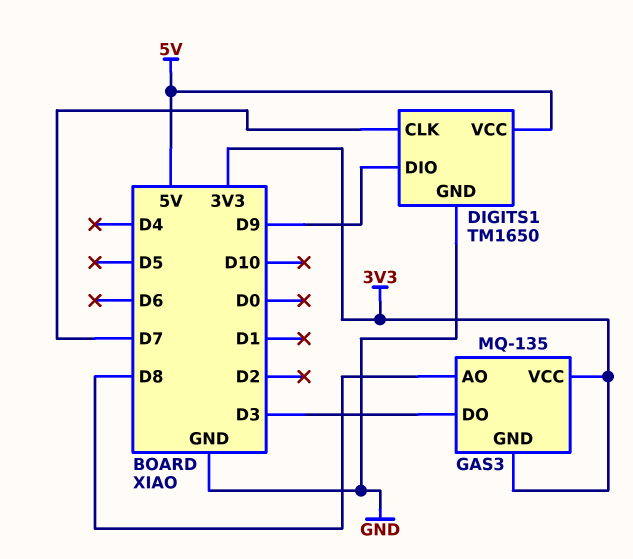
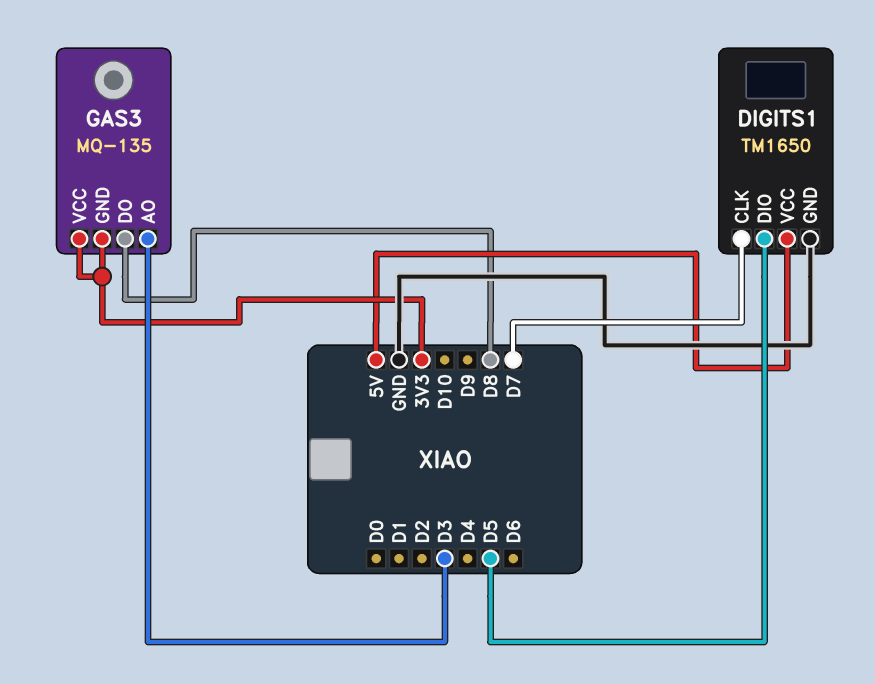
DIGITS1 pin DIO: D9 -> D5
GAS3 pin AO: D8 -> D3
GAS3 pin DO: D3 -> D8

